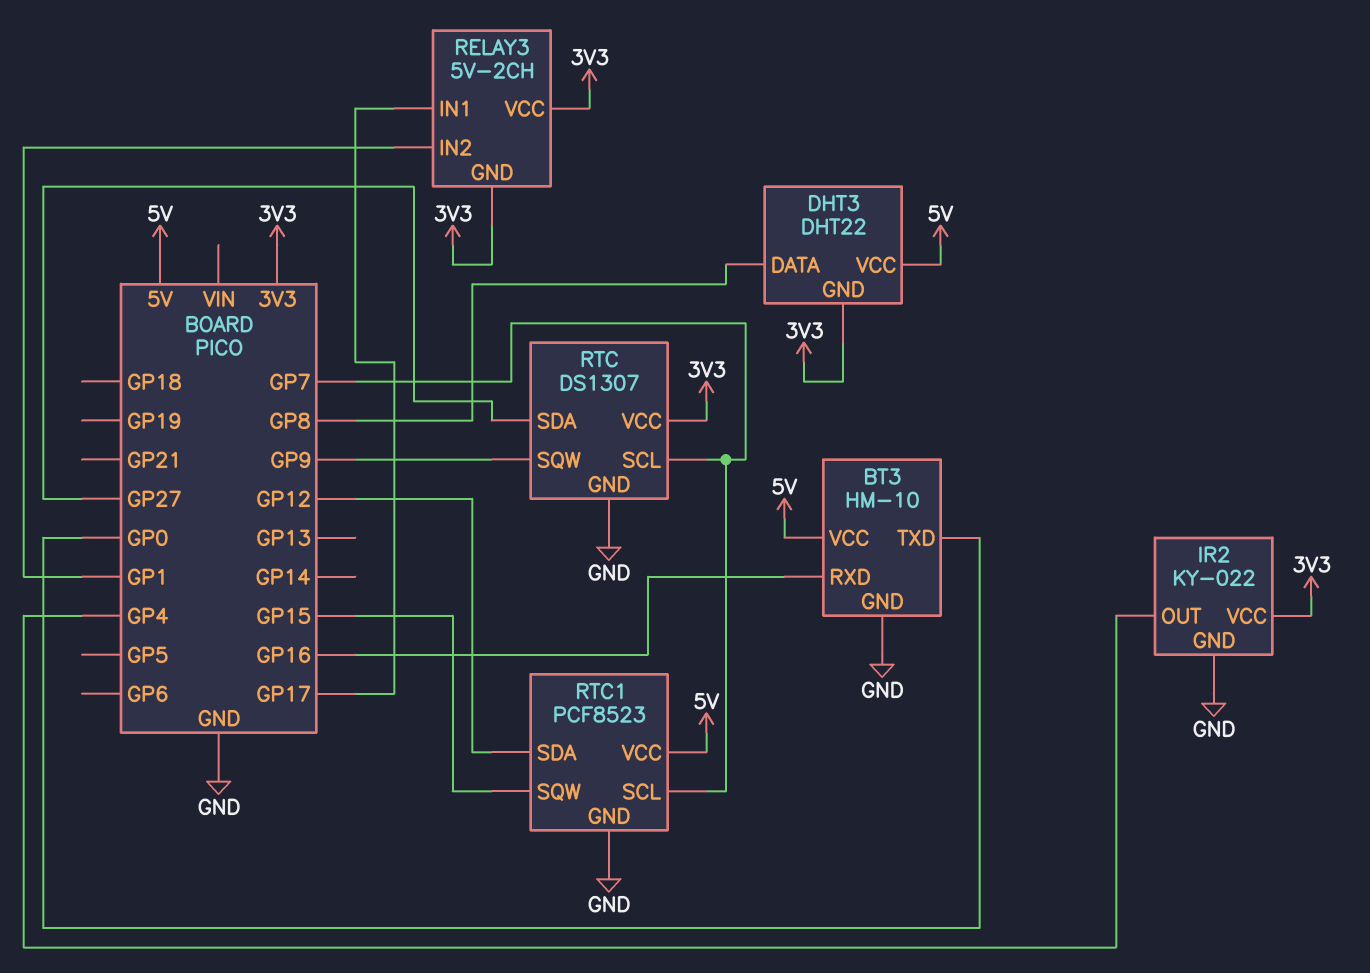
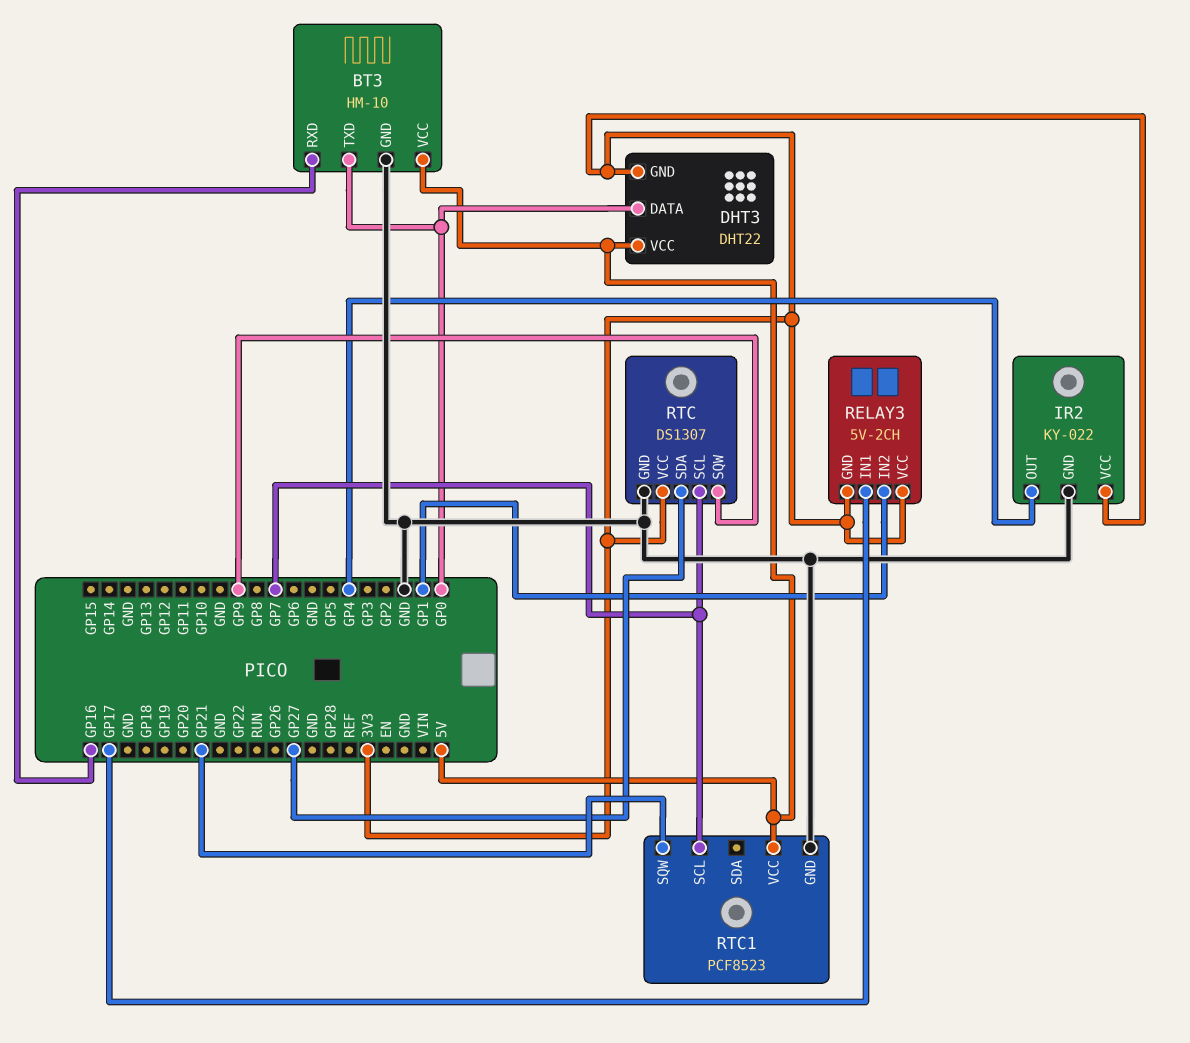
DHT3 pin DATA: GP8 -> GP0
RTC1 pin SDA: GP12 -> none
RTC1 pin SQW: GP15 -> GP21

